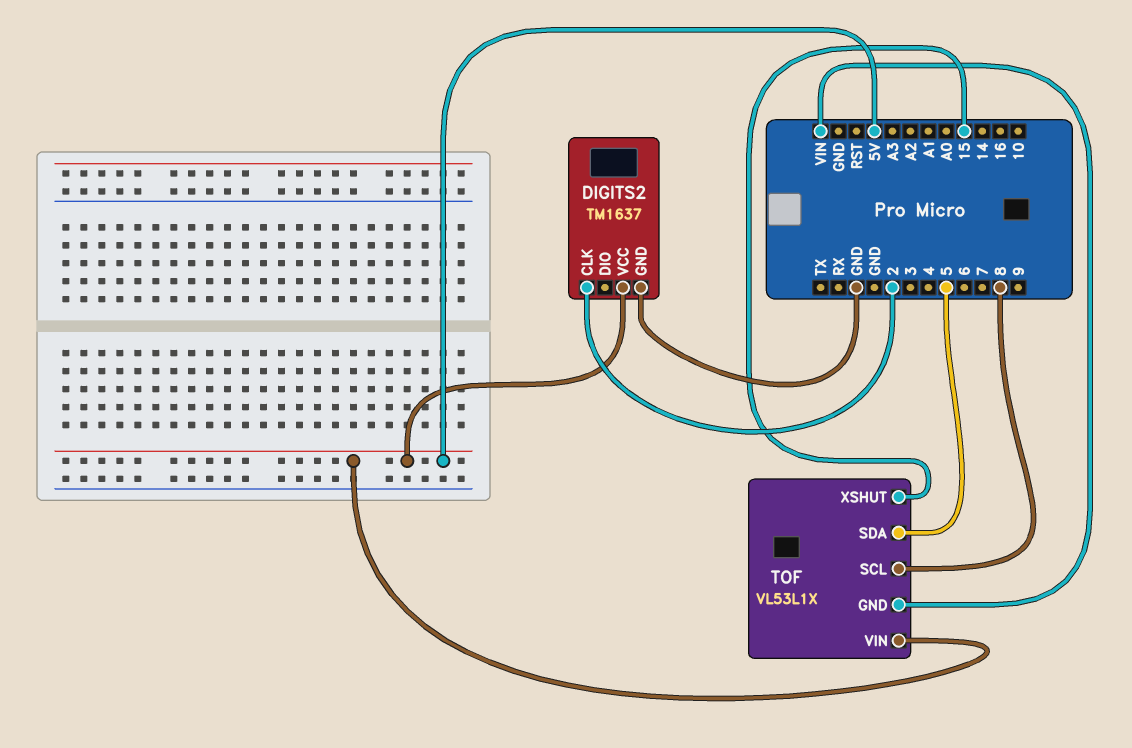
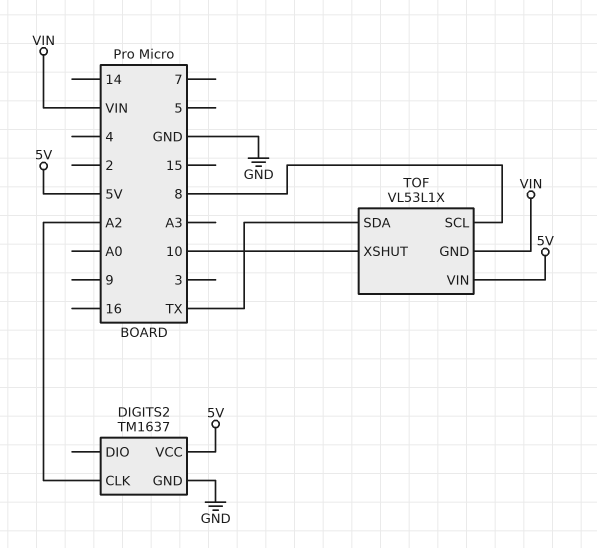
DIGITS2 pin CLK: 2 -> A2
TOF pin SDA: 5 -> TX
TOF pin XSHUT: 15 -> 10

